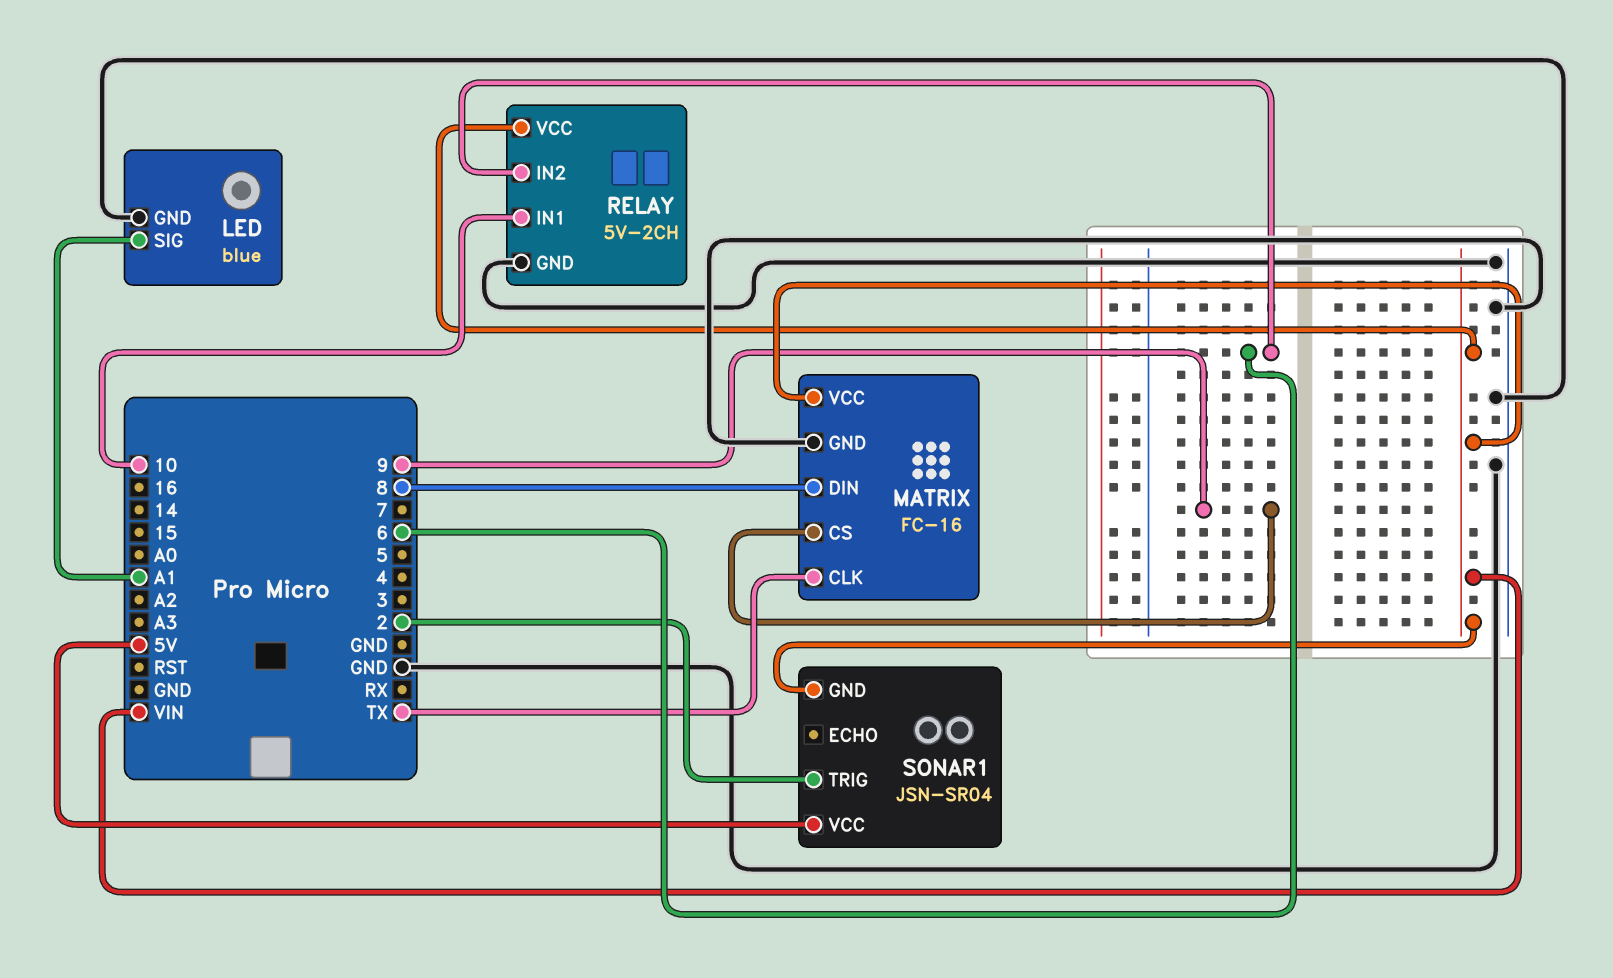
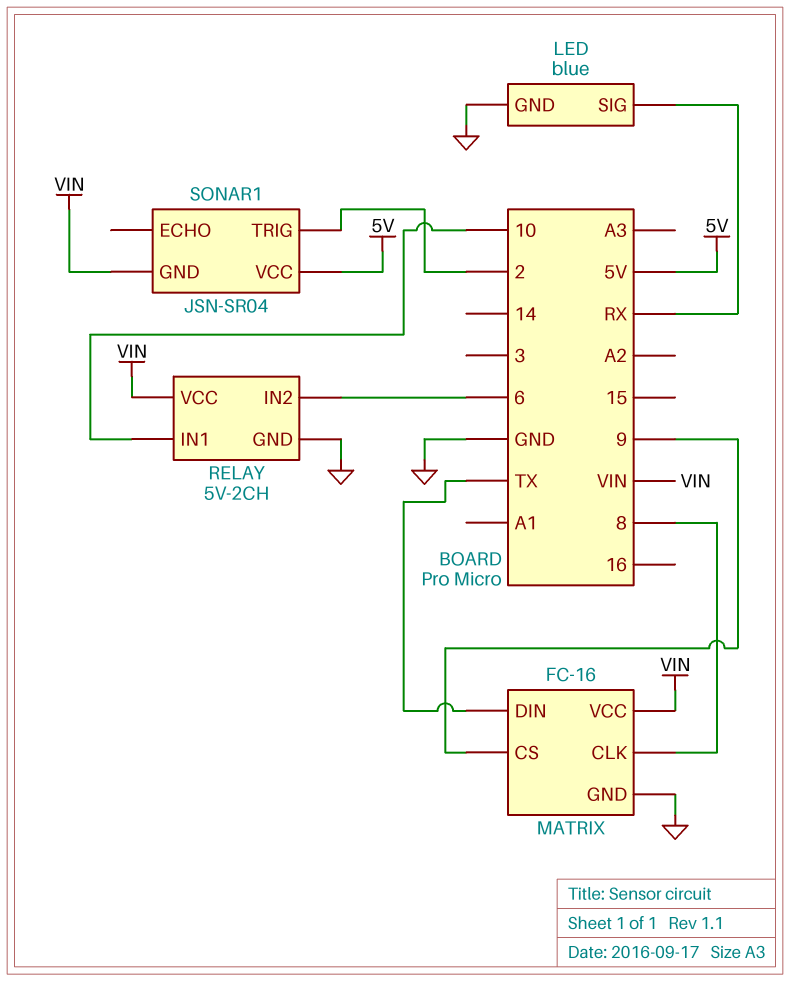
LED pin SIG: A1 -> RX
MATRIX pin CLK: TX -> 8
MATRIX pin DIN: 8 -> TX

